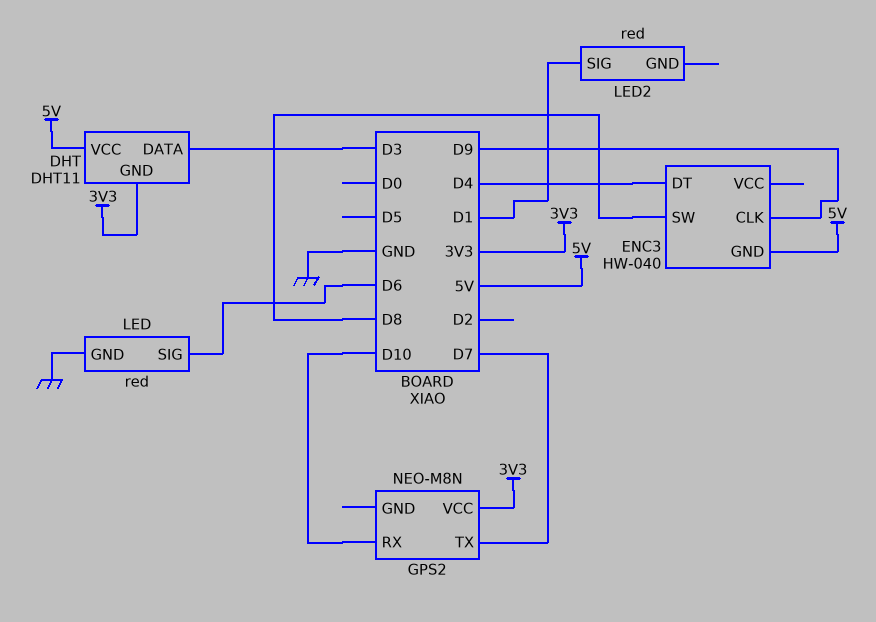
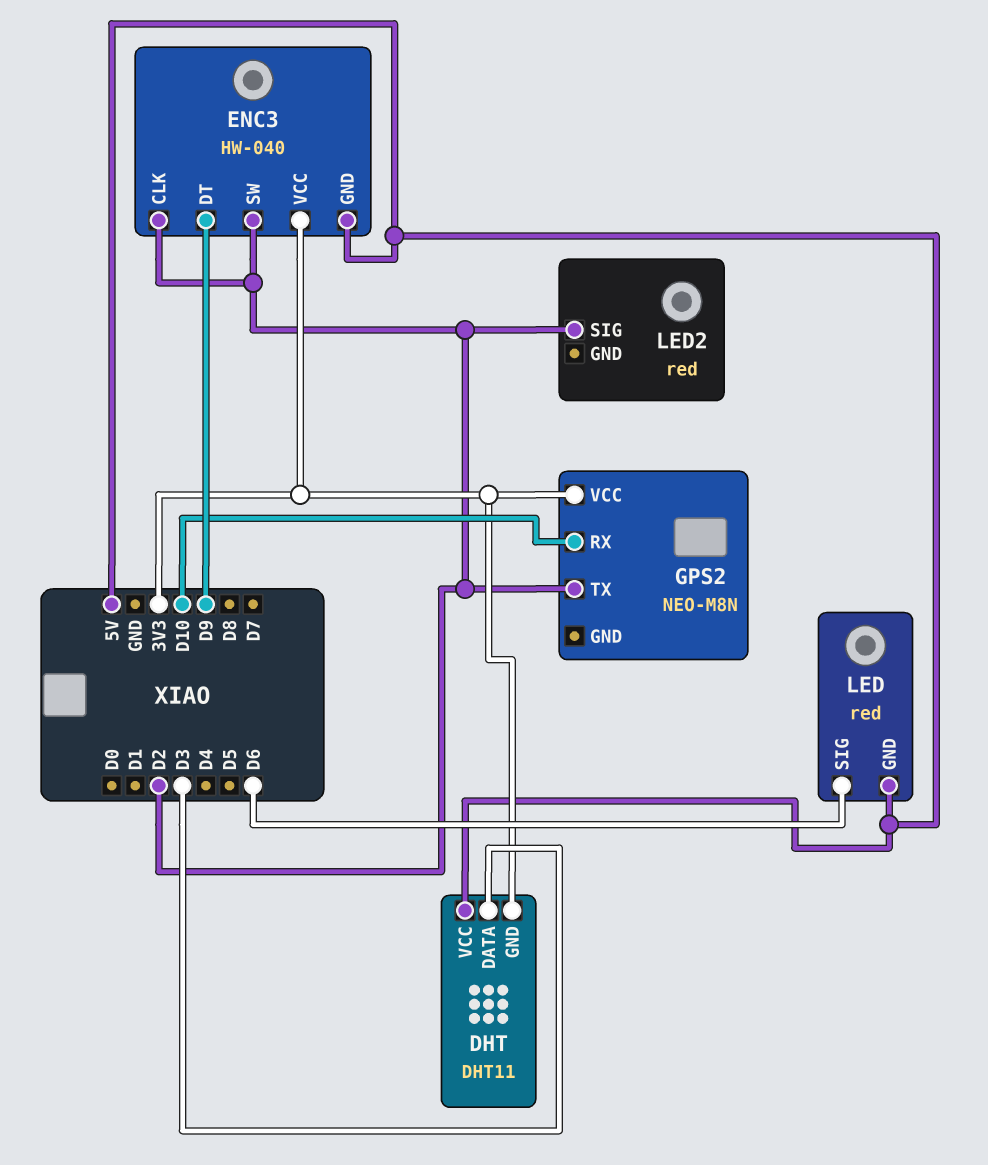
ENC3 pin CLK: D9 -> D2
ENC3 pin DT: D4 -> D9
ENC3 pin SW: D8 -> D2
ENC3 pin VCC: none -> 3V3
GPS2 pin TX: D7 -> D2
LED pin GND: GND -> 5V
LED2 pin SIG: D1 -> D2

